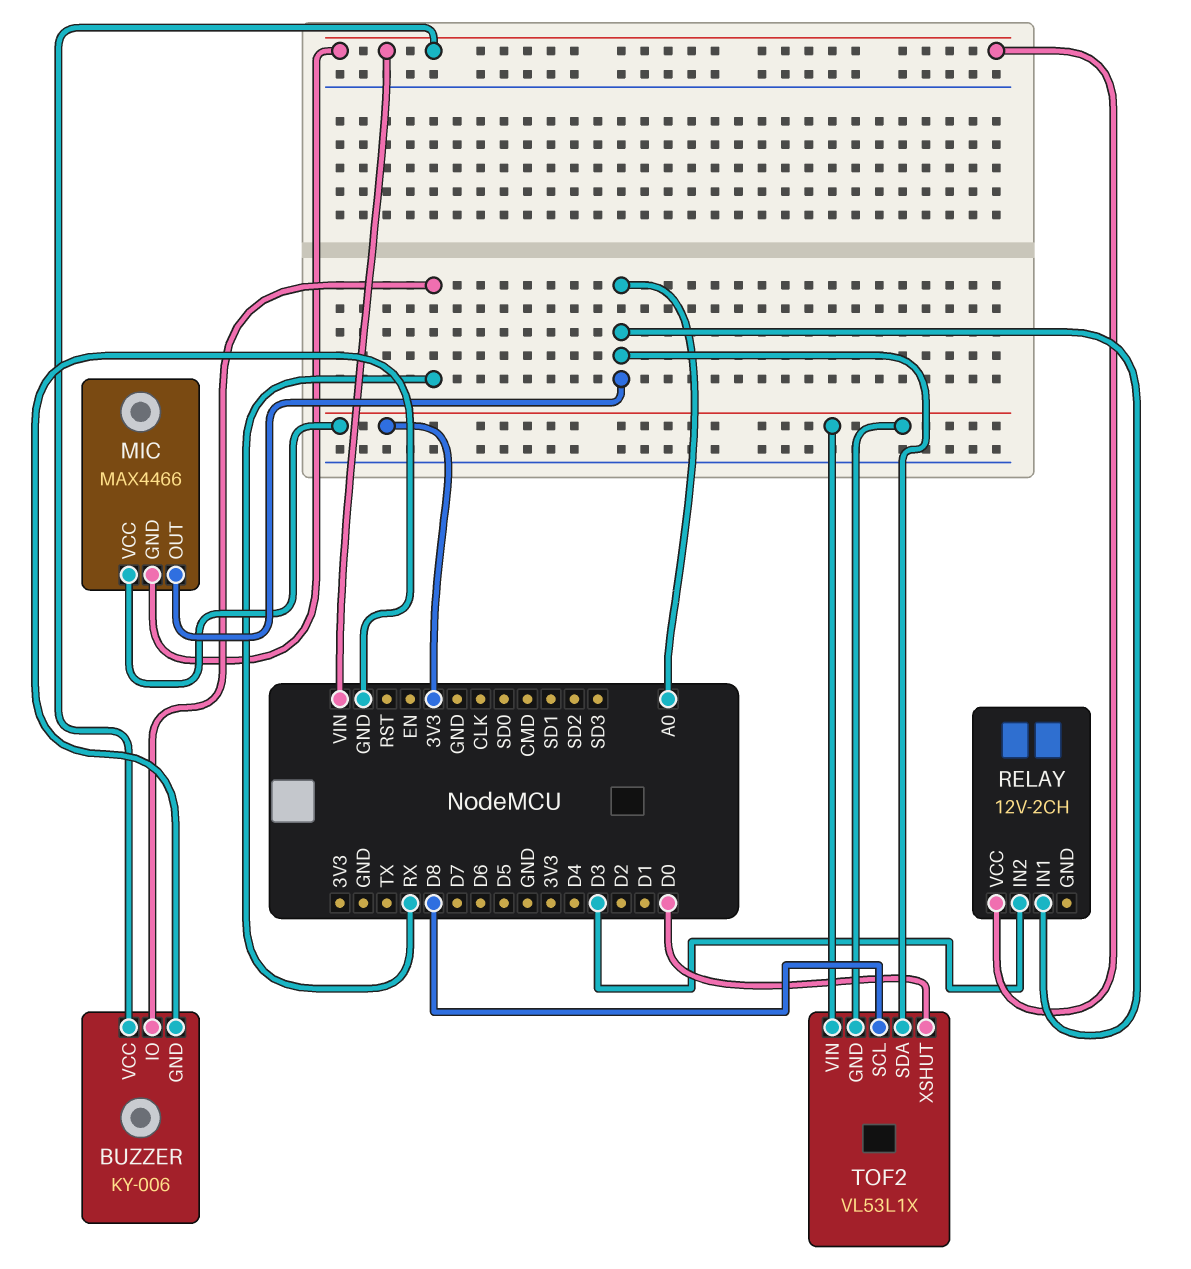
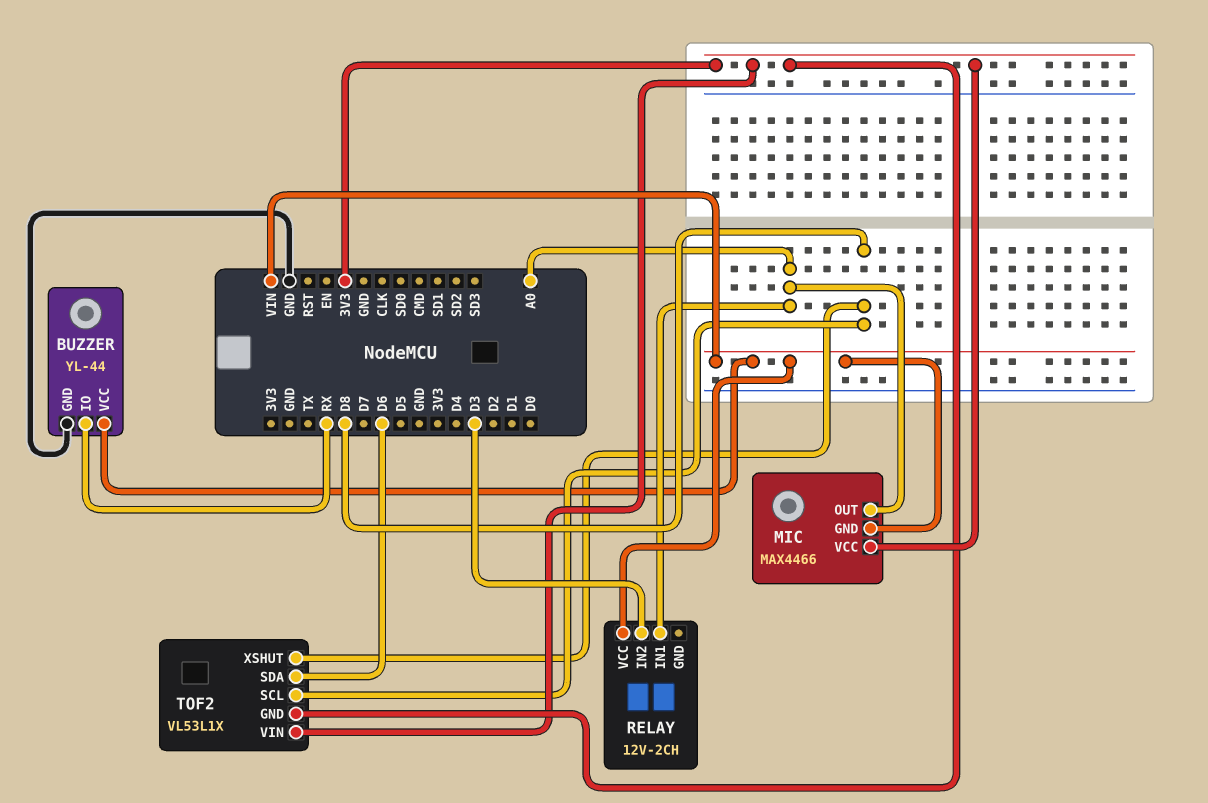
BUZZER: KY-006 -> YL-44
TOF2 pin SDA: A0 -> D6
TOF2 pin XSHUT: D0 -> D8

